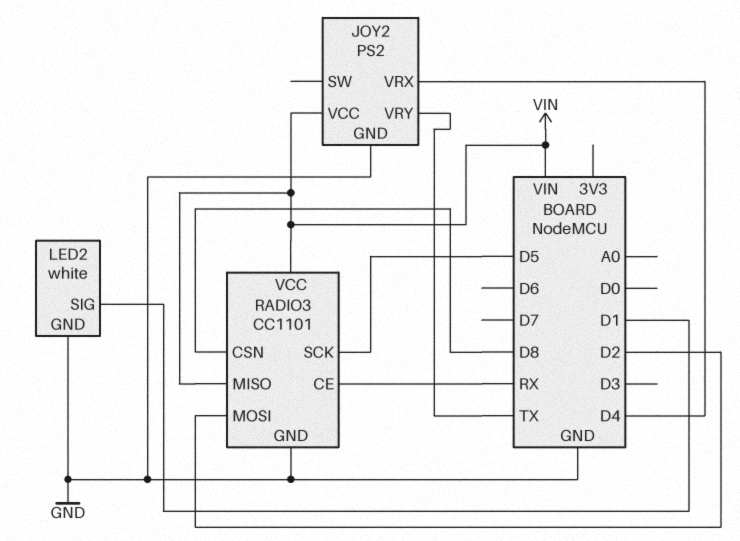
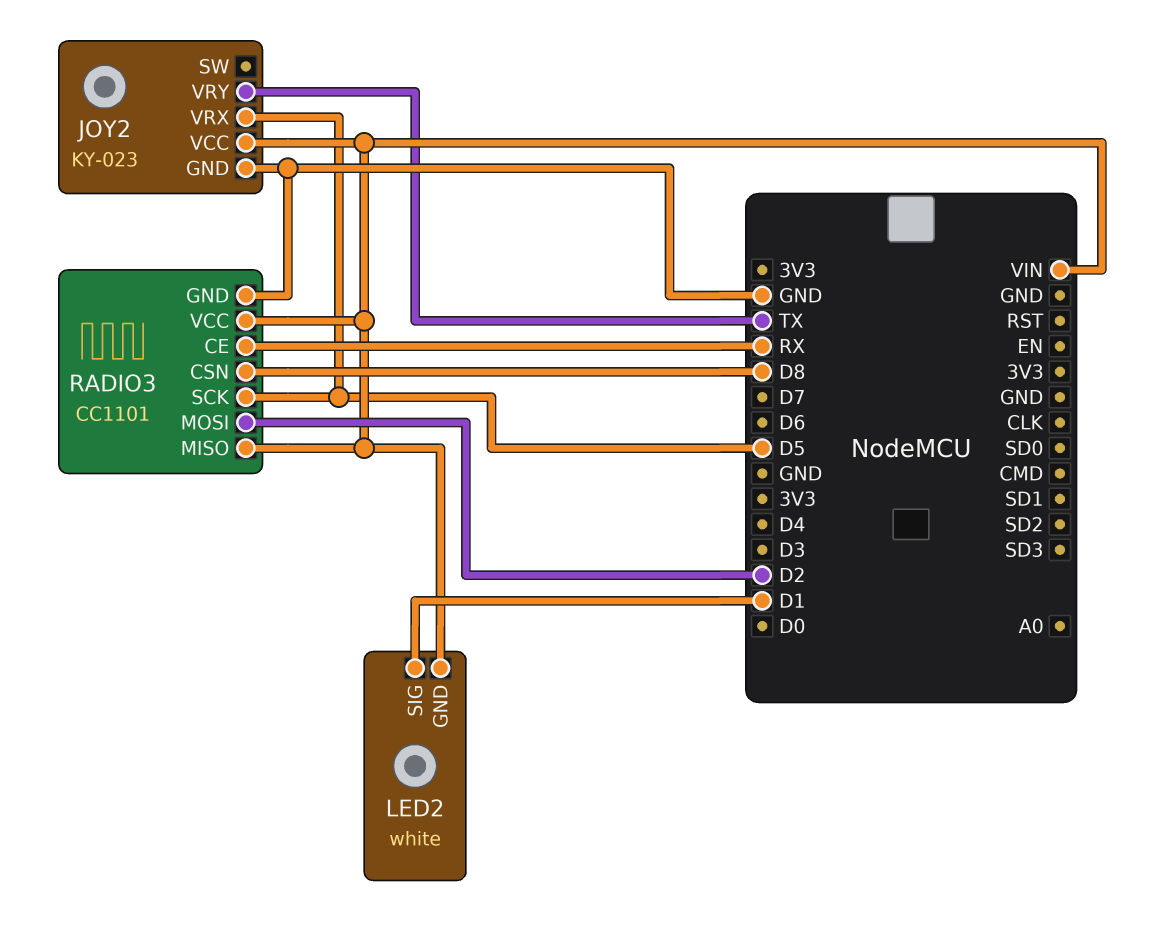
JOY2: PS2 -> KY-023
JOY2 pin VRX: D4 -> D5
LED2 pin GND: GND -> VIN

